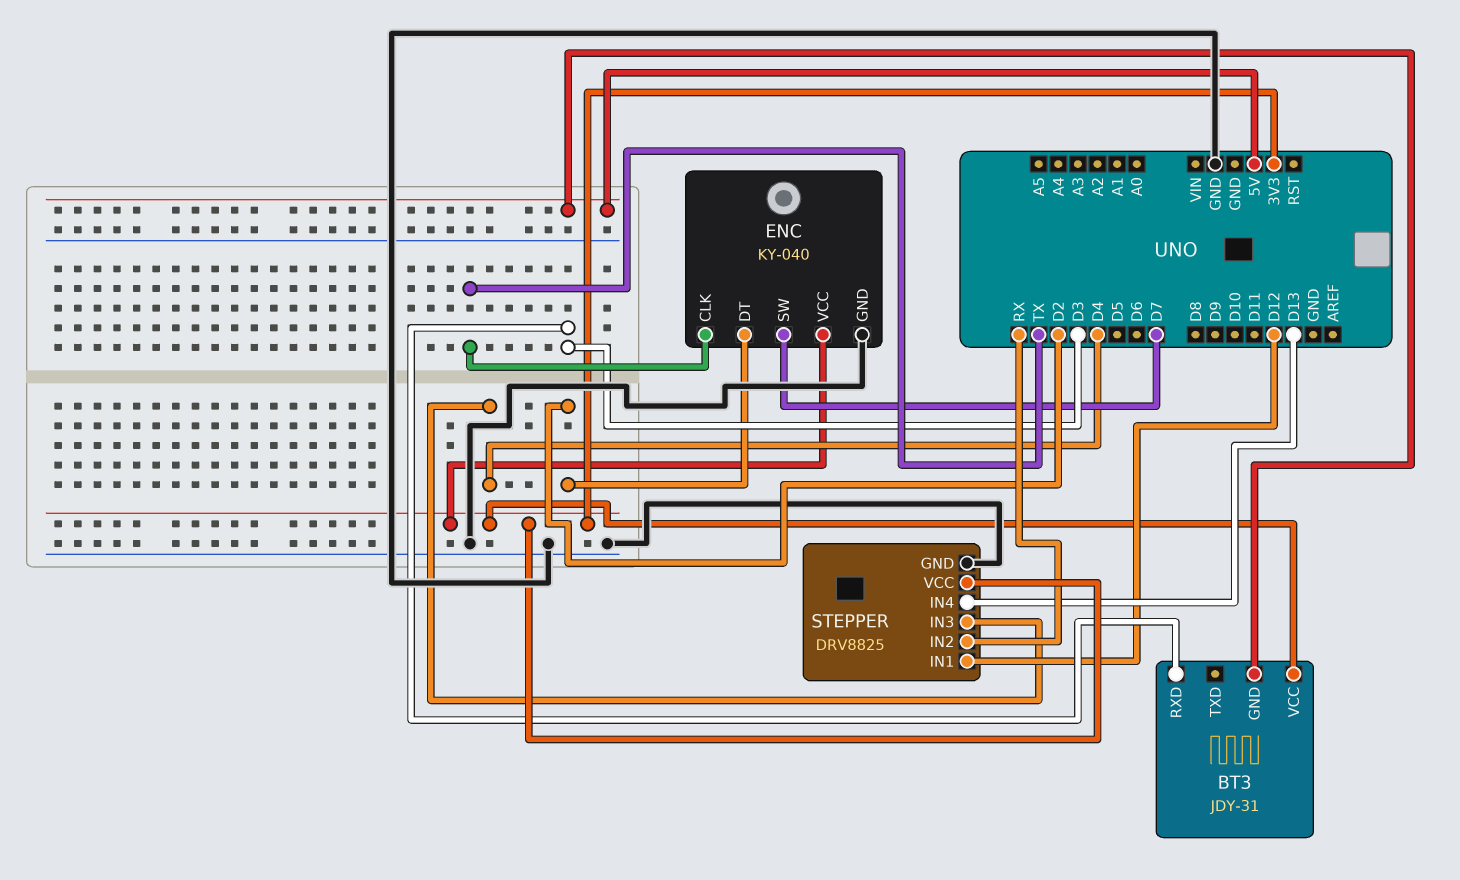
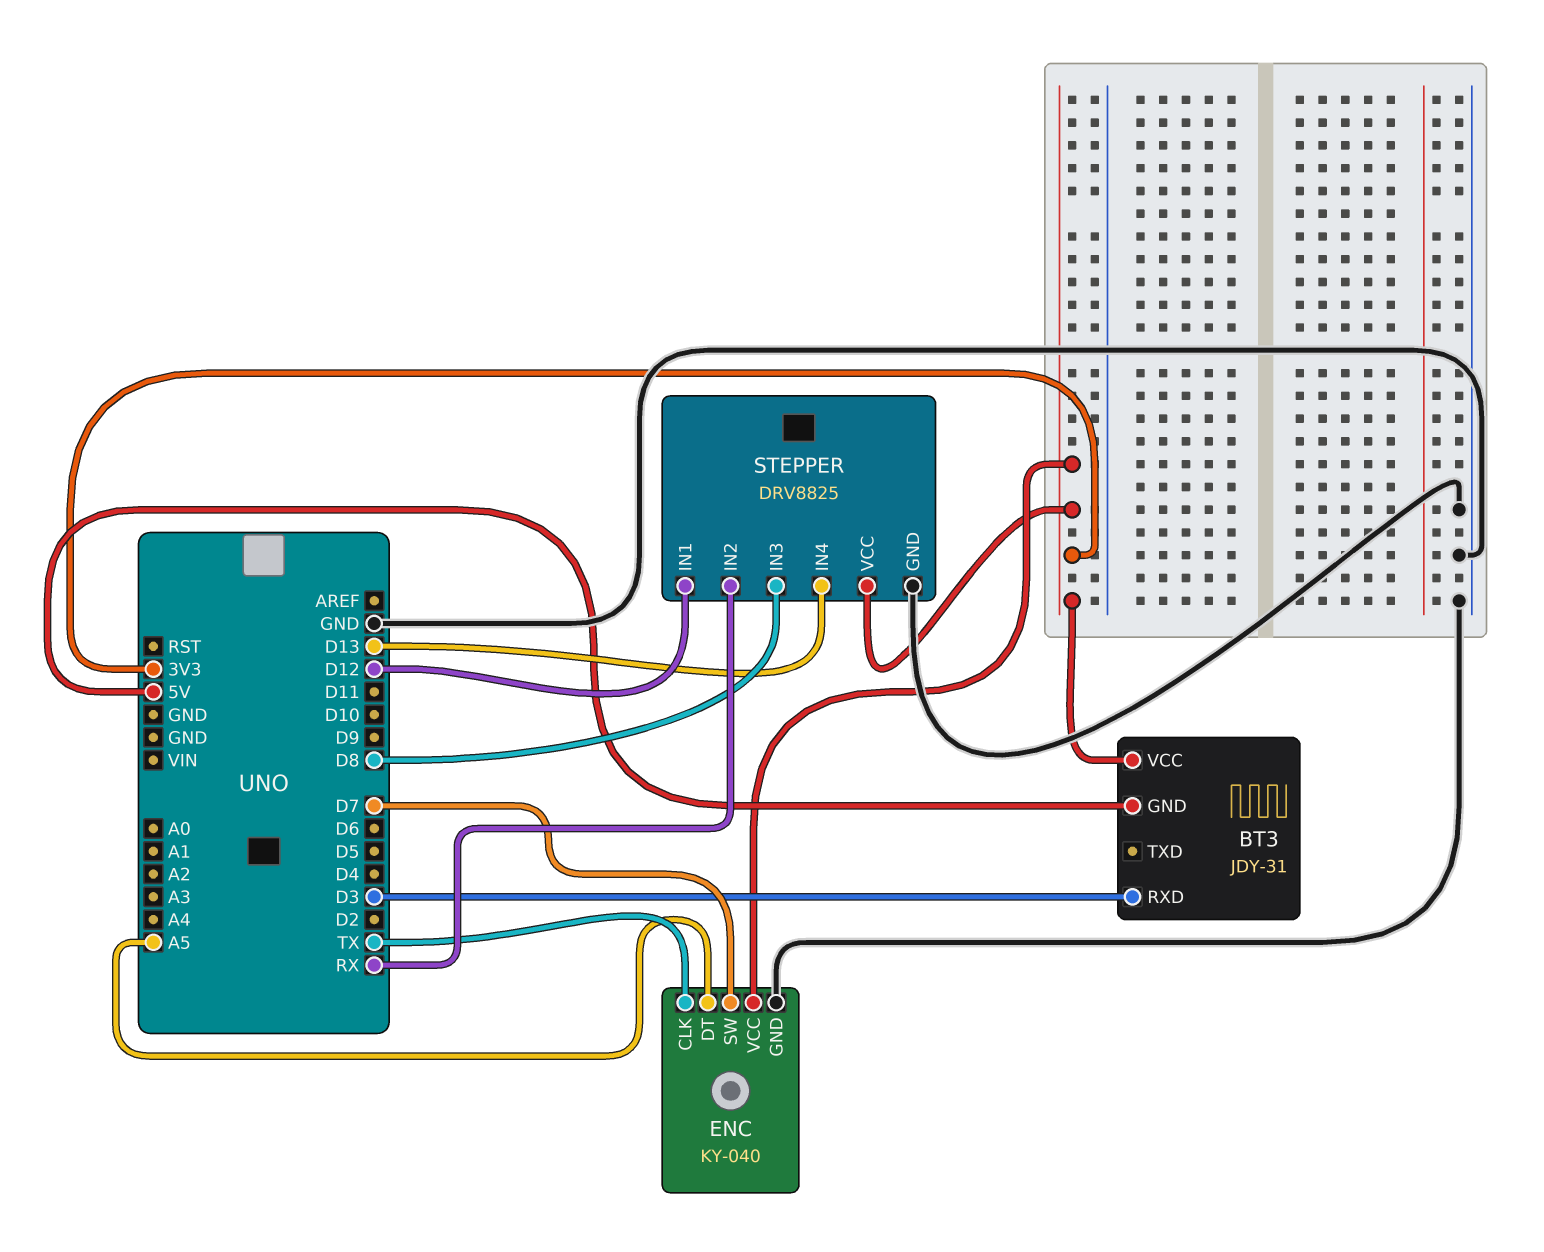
ENC pin DT: D2 -> A5
STEPPER pin IN3: D4 -> D8

